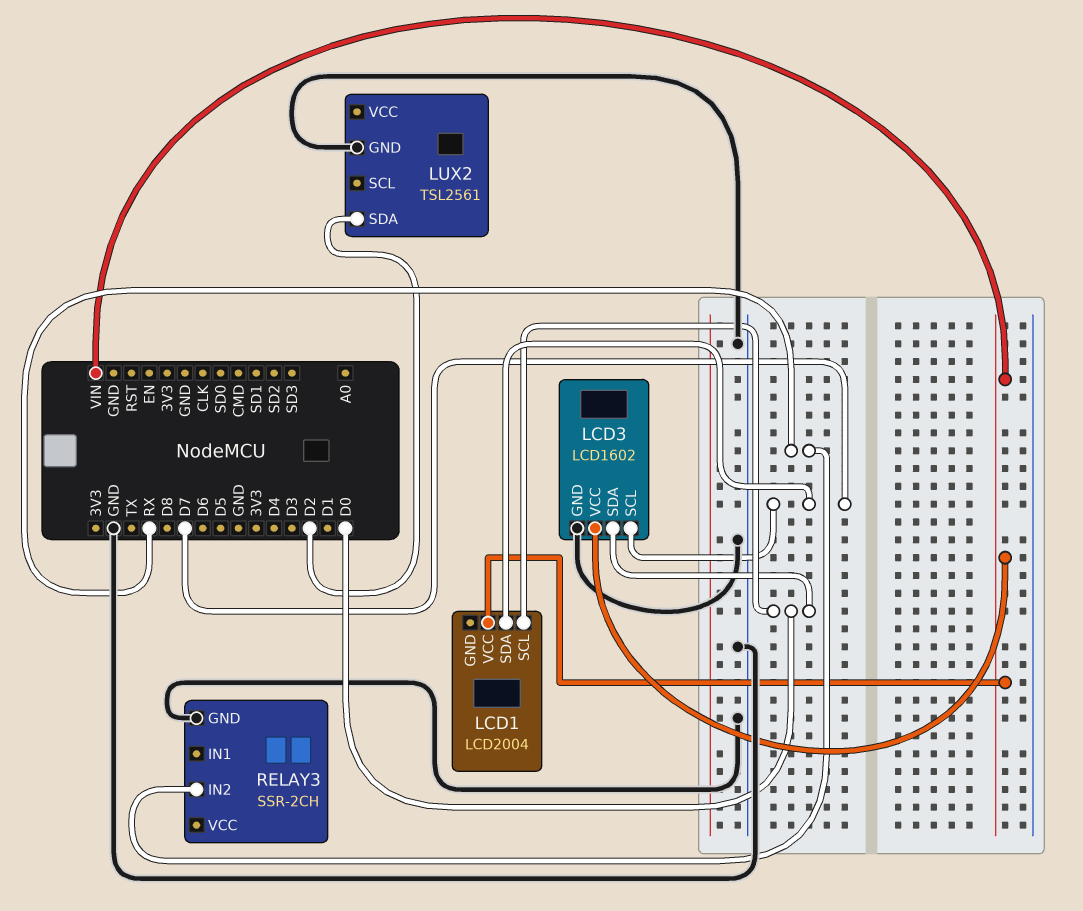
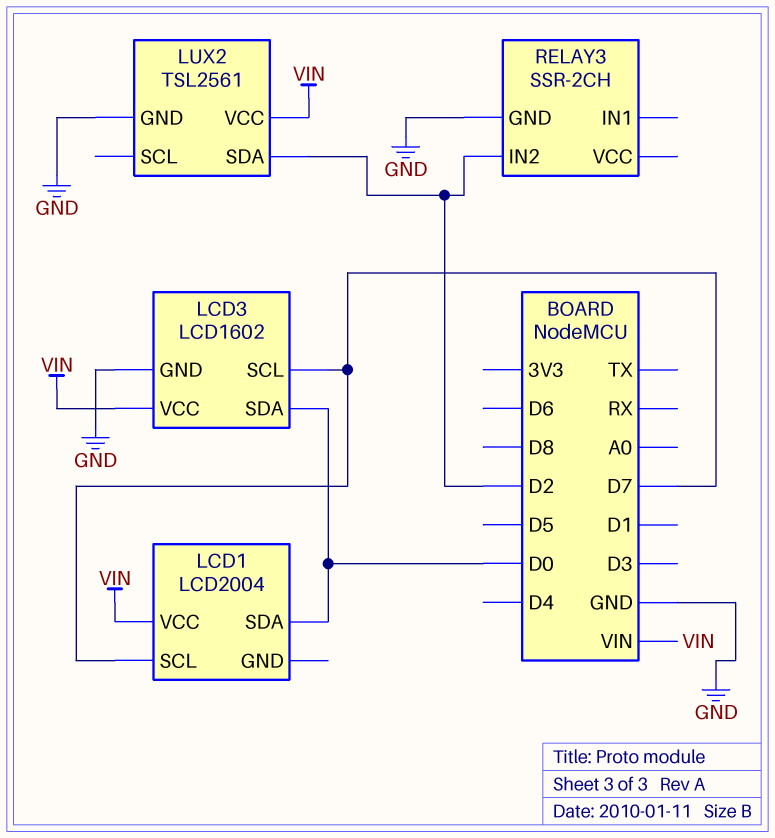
LCD1 pin SCL: D0 -> D7
LCD1 pin SDA: D7 -> D0
LUX2 pin VCC: none -> VIN
RELAY3 pin IN2: RX -> D2

